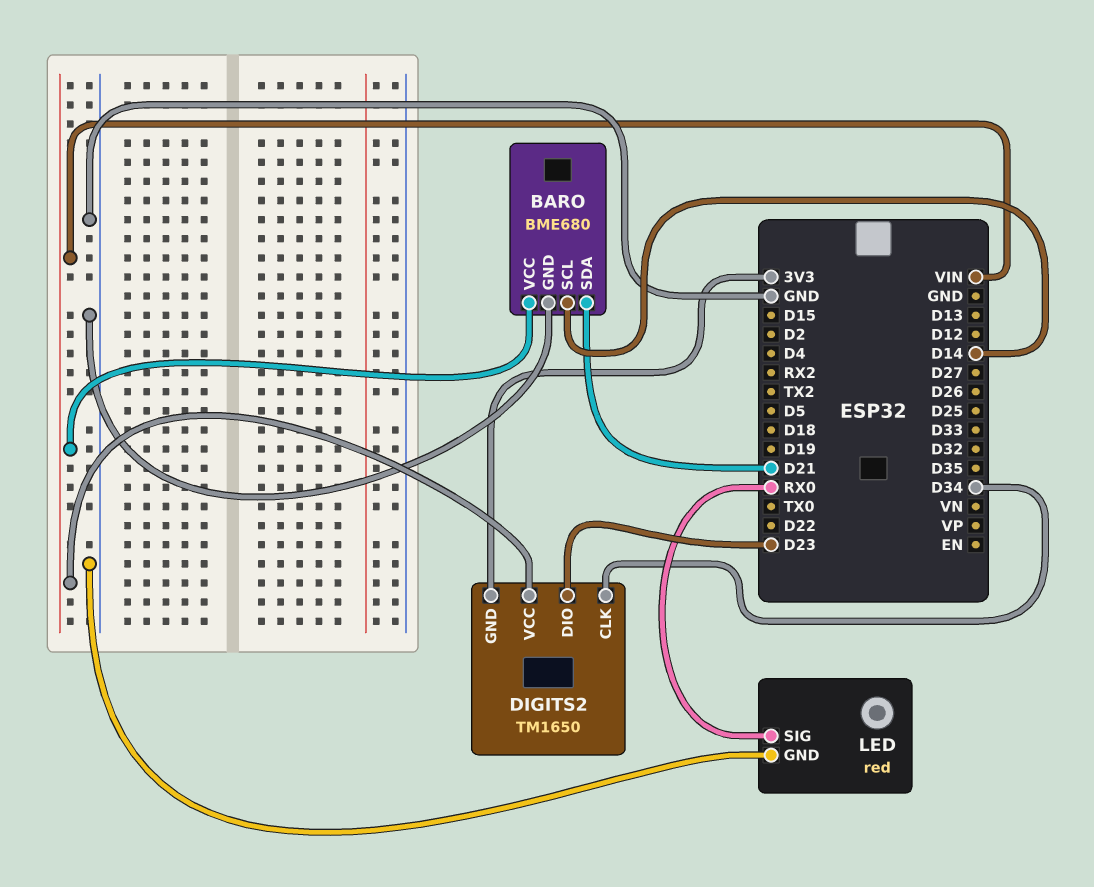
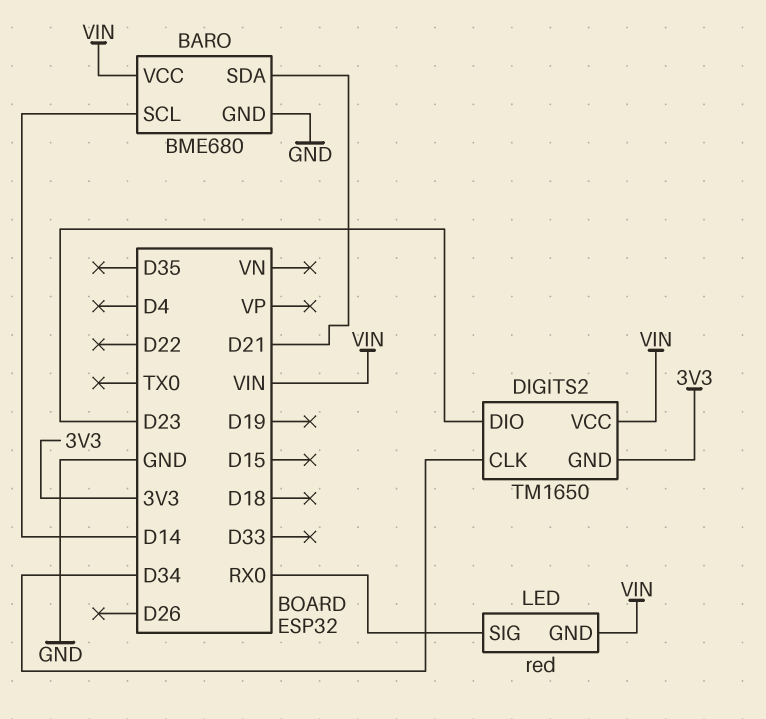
LED pin GND: GND -> VIN

